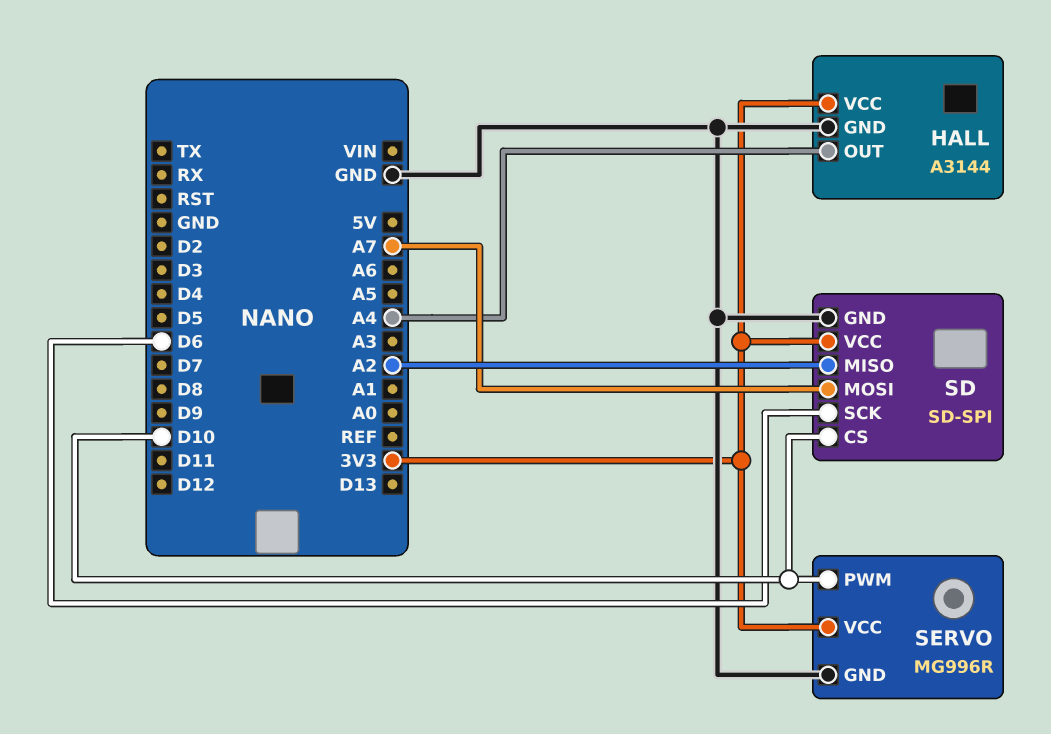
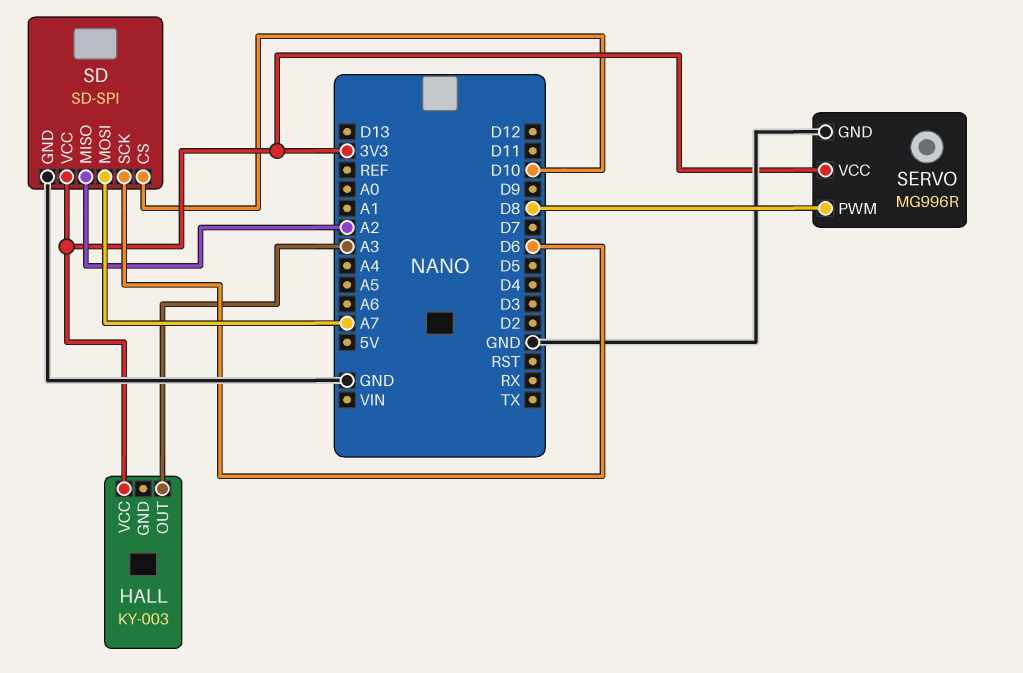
HALL: A3144 -> KY-003
HALL pin GND: GND -> none
HALL pin OUT: A4 -> A3
SERVO pin PWM: D10 -> D8

